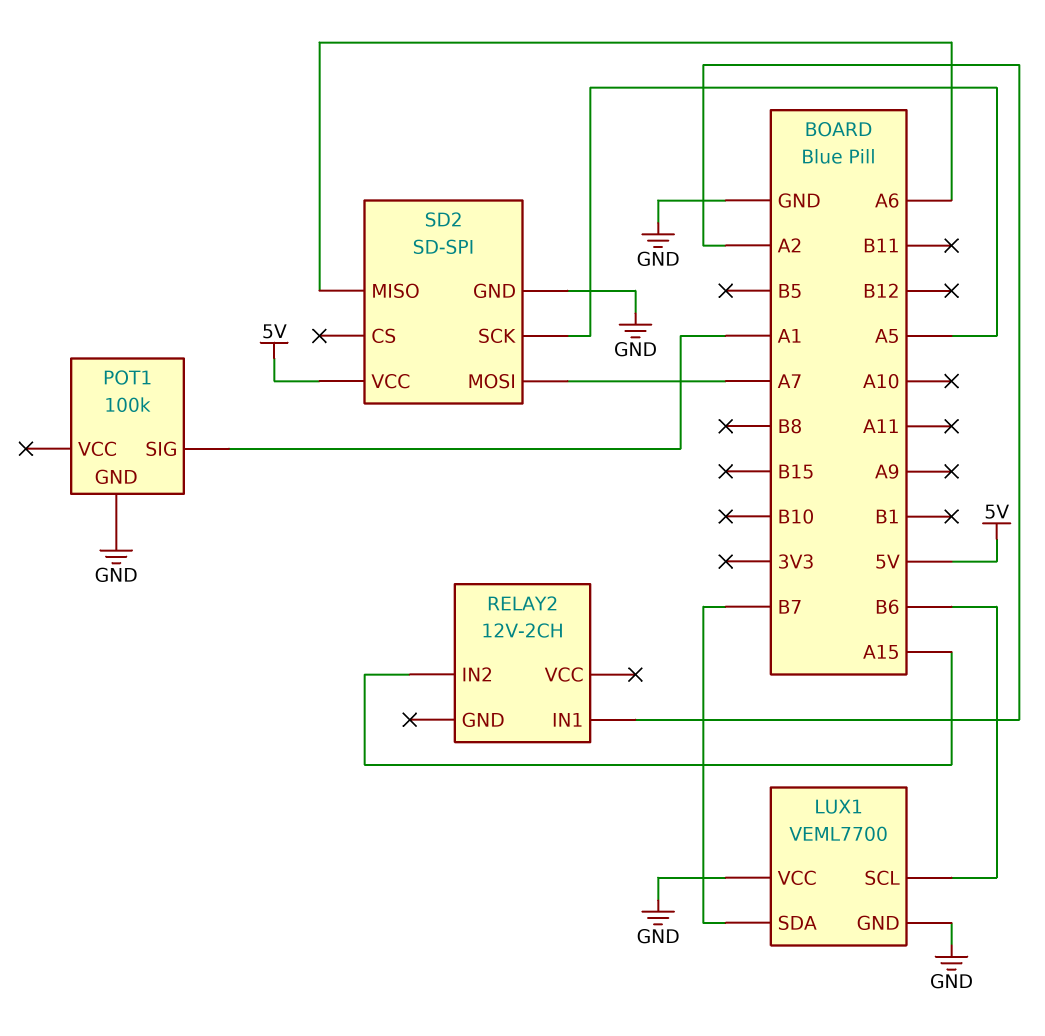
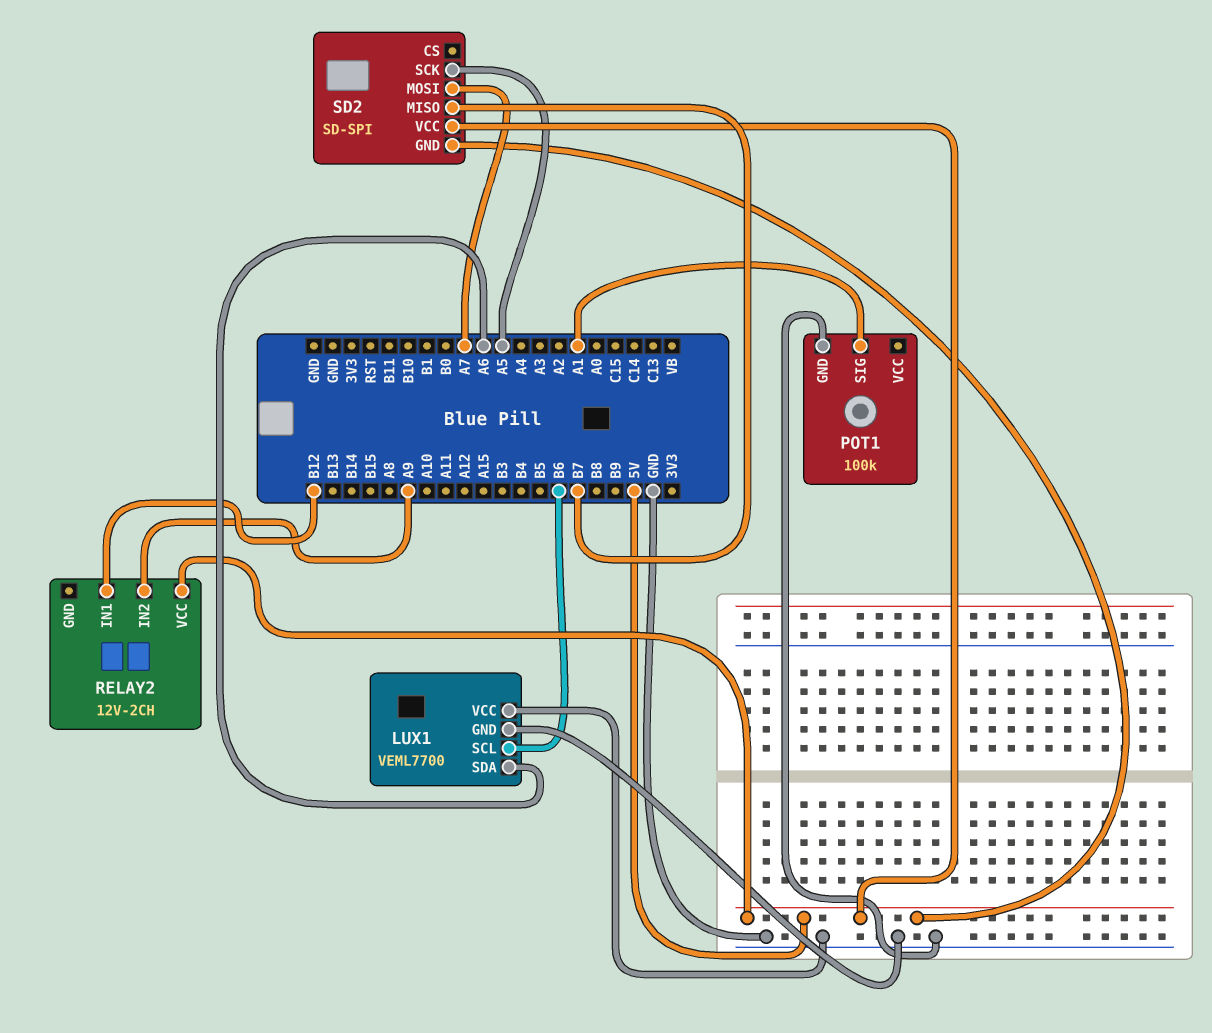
LUX1 pin SDA: B7 -> A6
RELAY2 pin IN1: A2 -> B12
RELAY2 pin IN2: A15 -> A9
RELAY2 pin VCC: none -> 5V
SD2 pin GND: GND -> 5V
SD2 pin MISO: A6 -> B7

